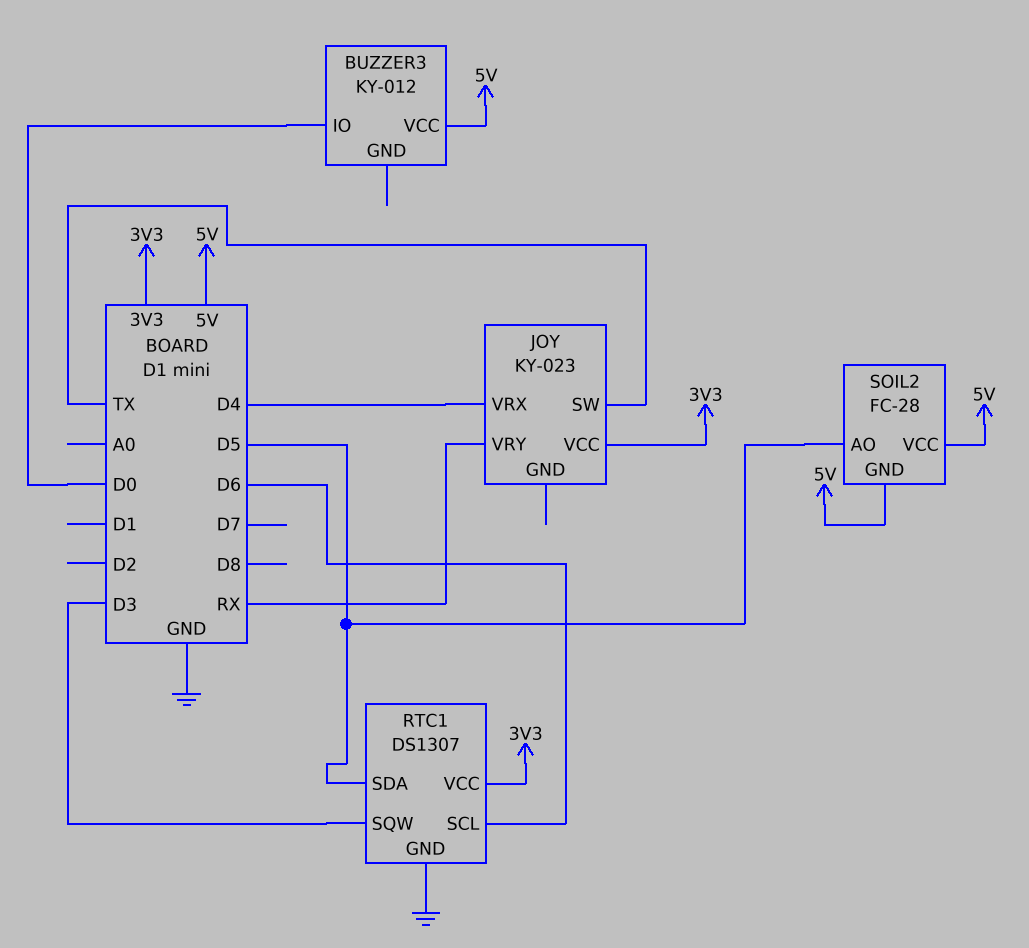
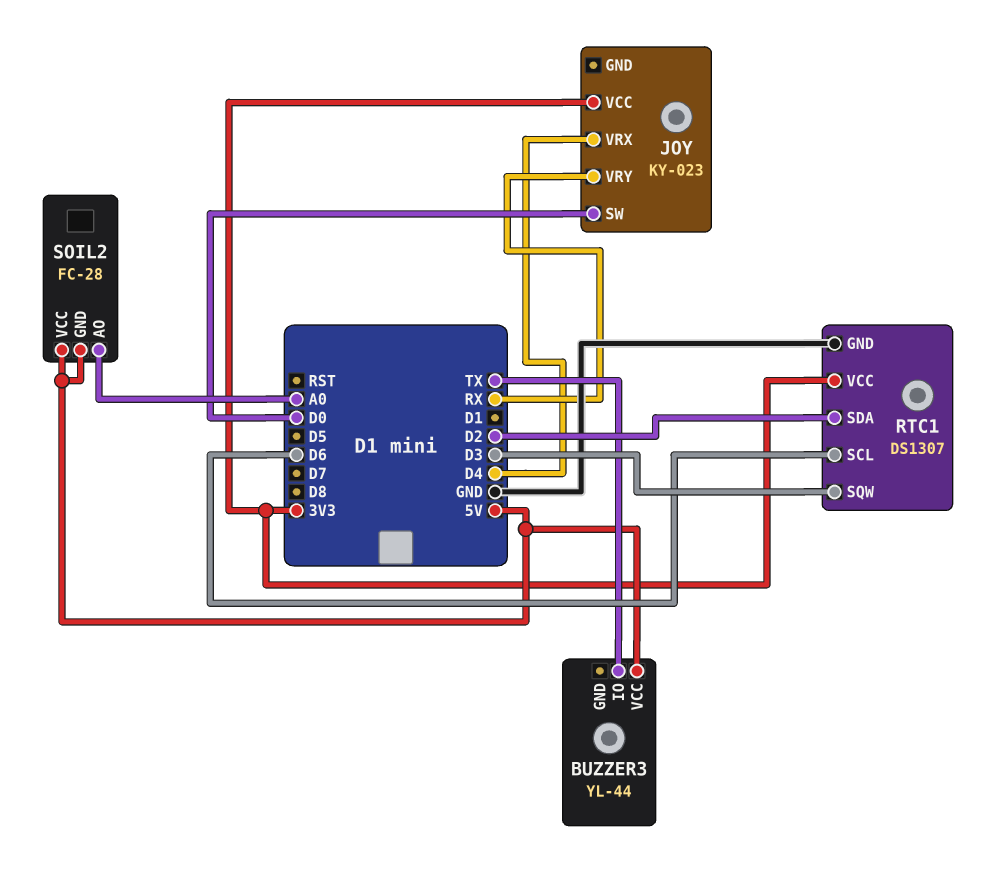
BUZZER3: KY-012 -> YL-44
BUZZER3 pin IO: D0 -> TX
JOY pin SW: TX -> D0
RTC1 pin SDA: D5 -> D2
SOIL2 pin AO: D5 -> A0

